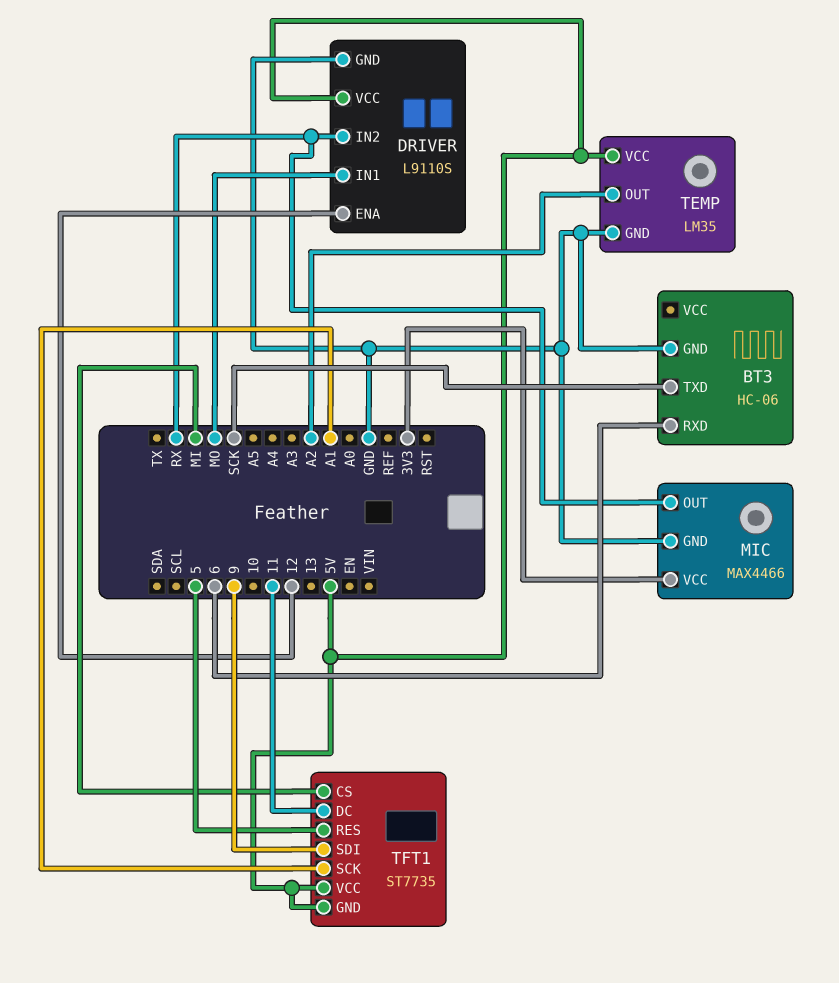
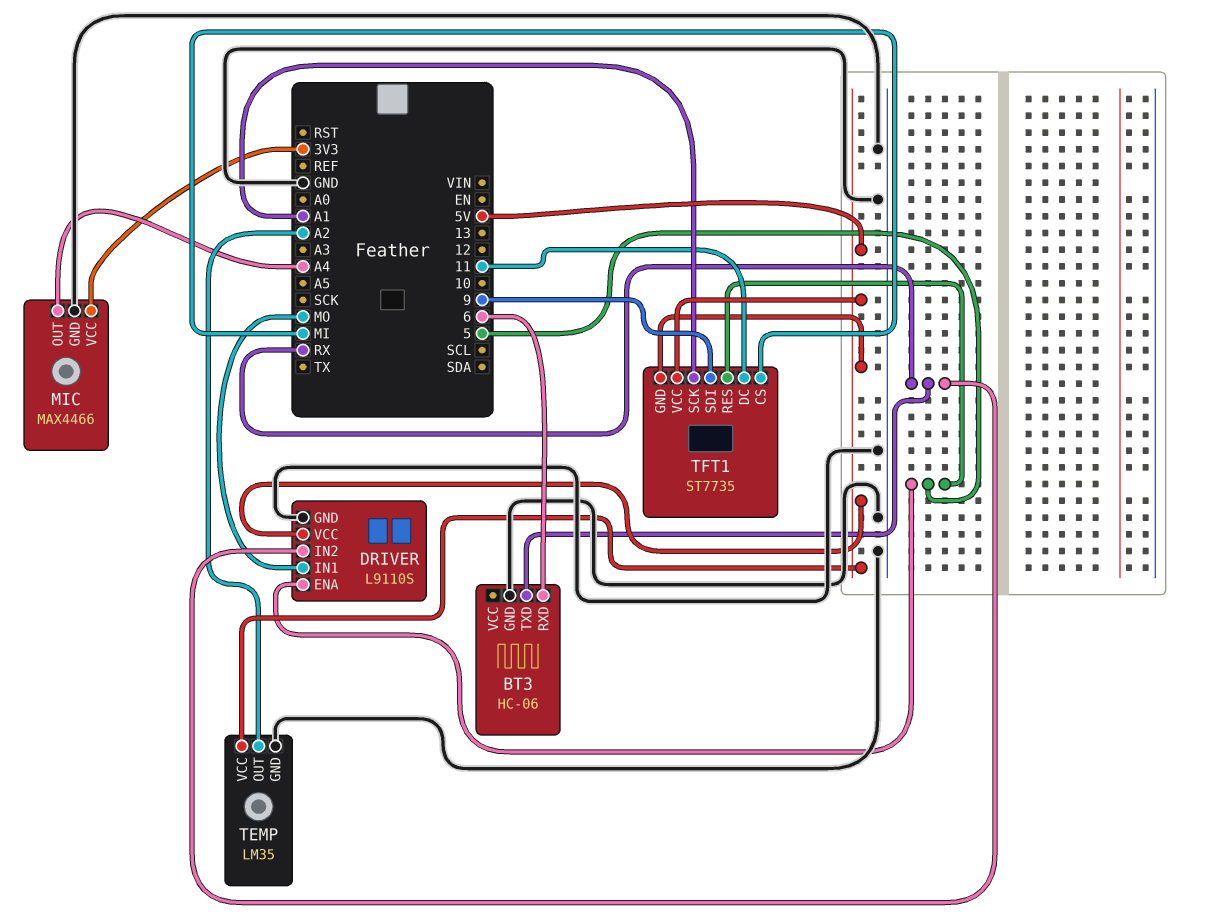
BT3 pin TXD: SCK -> RX
DRIVER pin ENA: 12 -> 5
MIC pin OUT: RX -> A4

